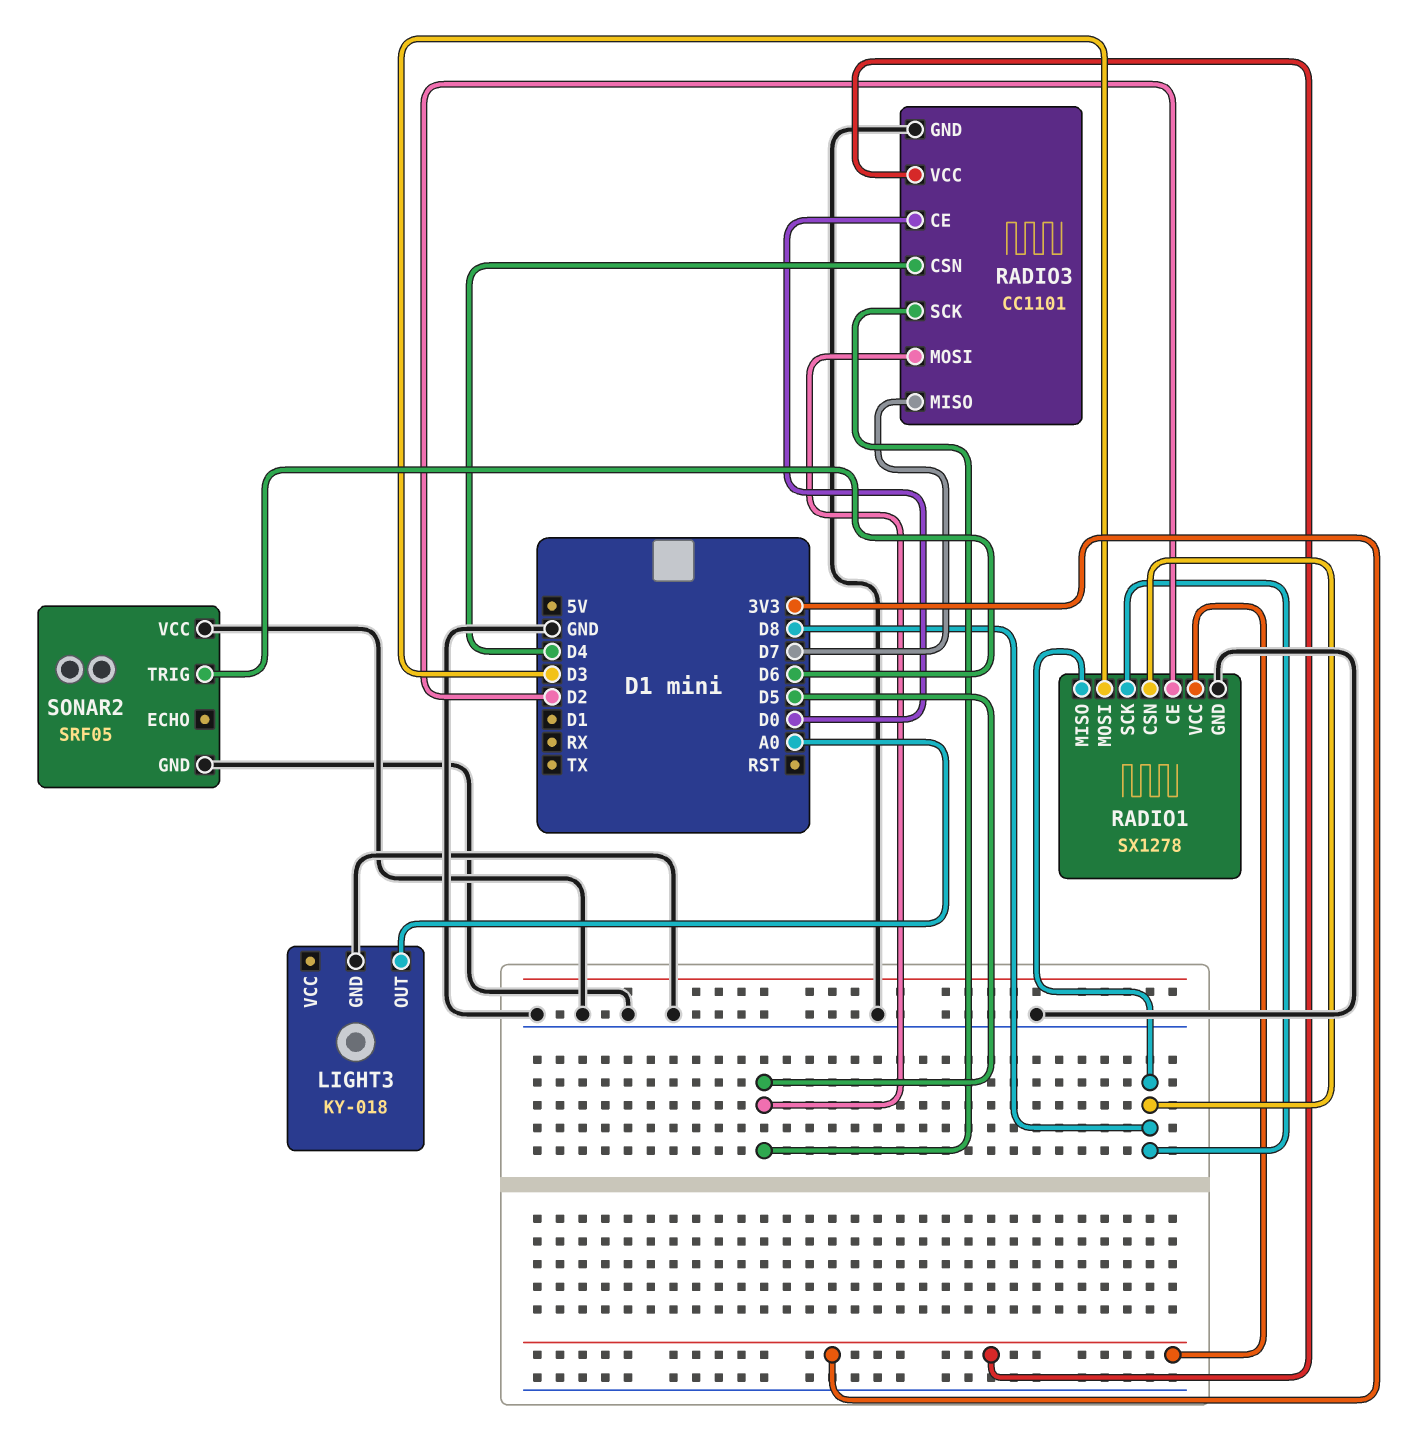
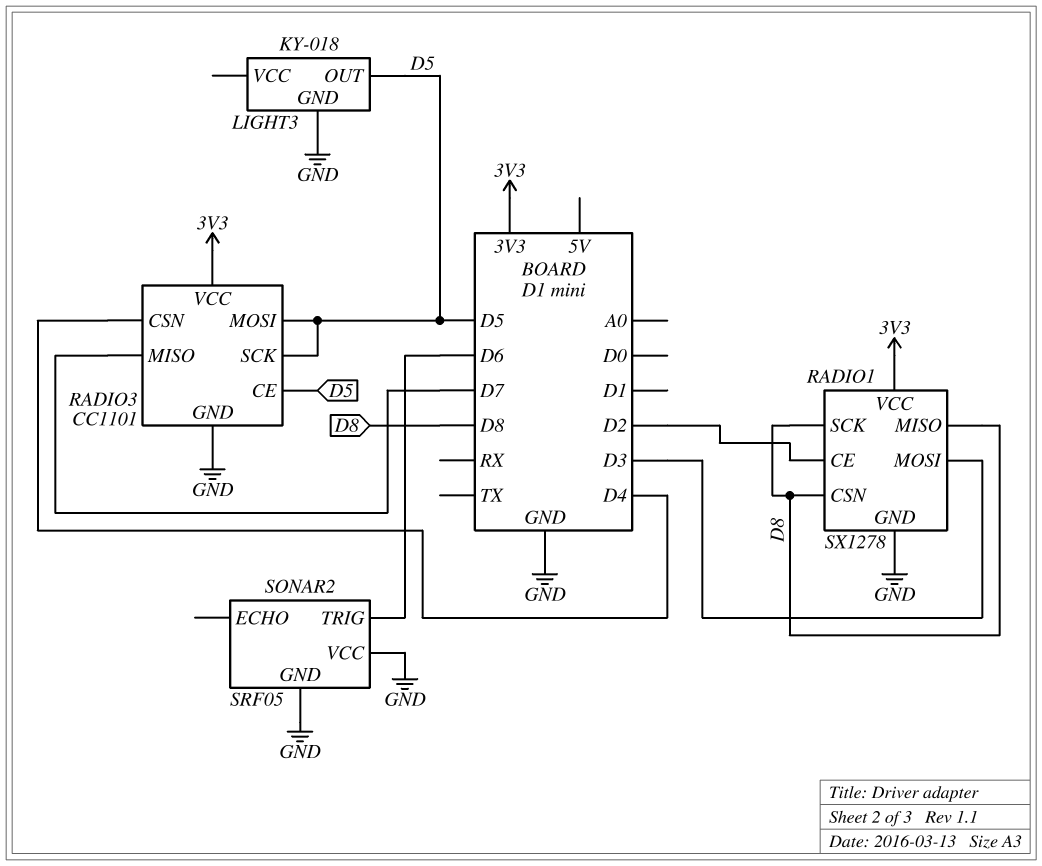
LIGHT3 pin OUT: A0 -> D5
RADIO3 pin CE: D0 -> D5

